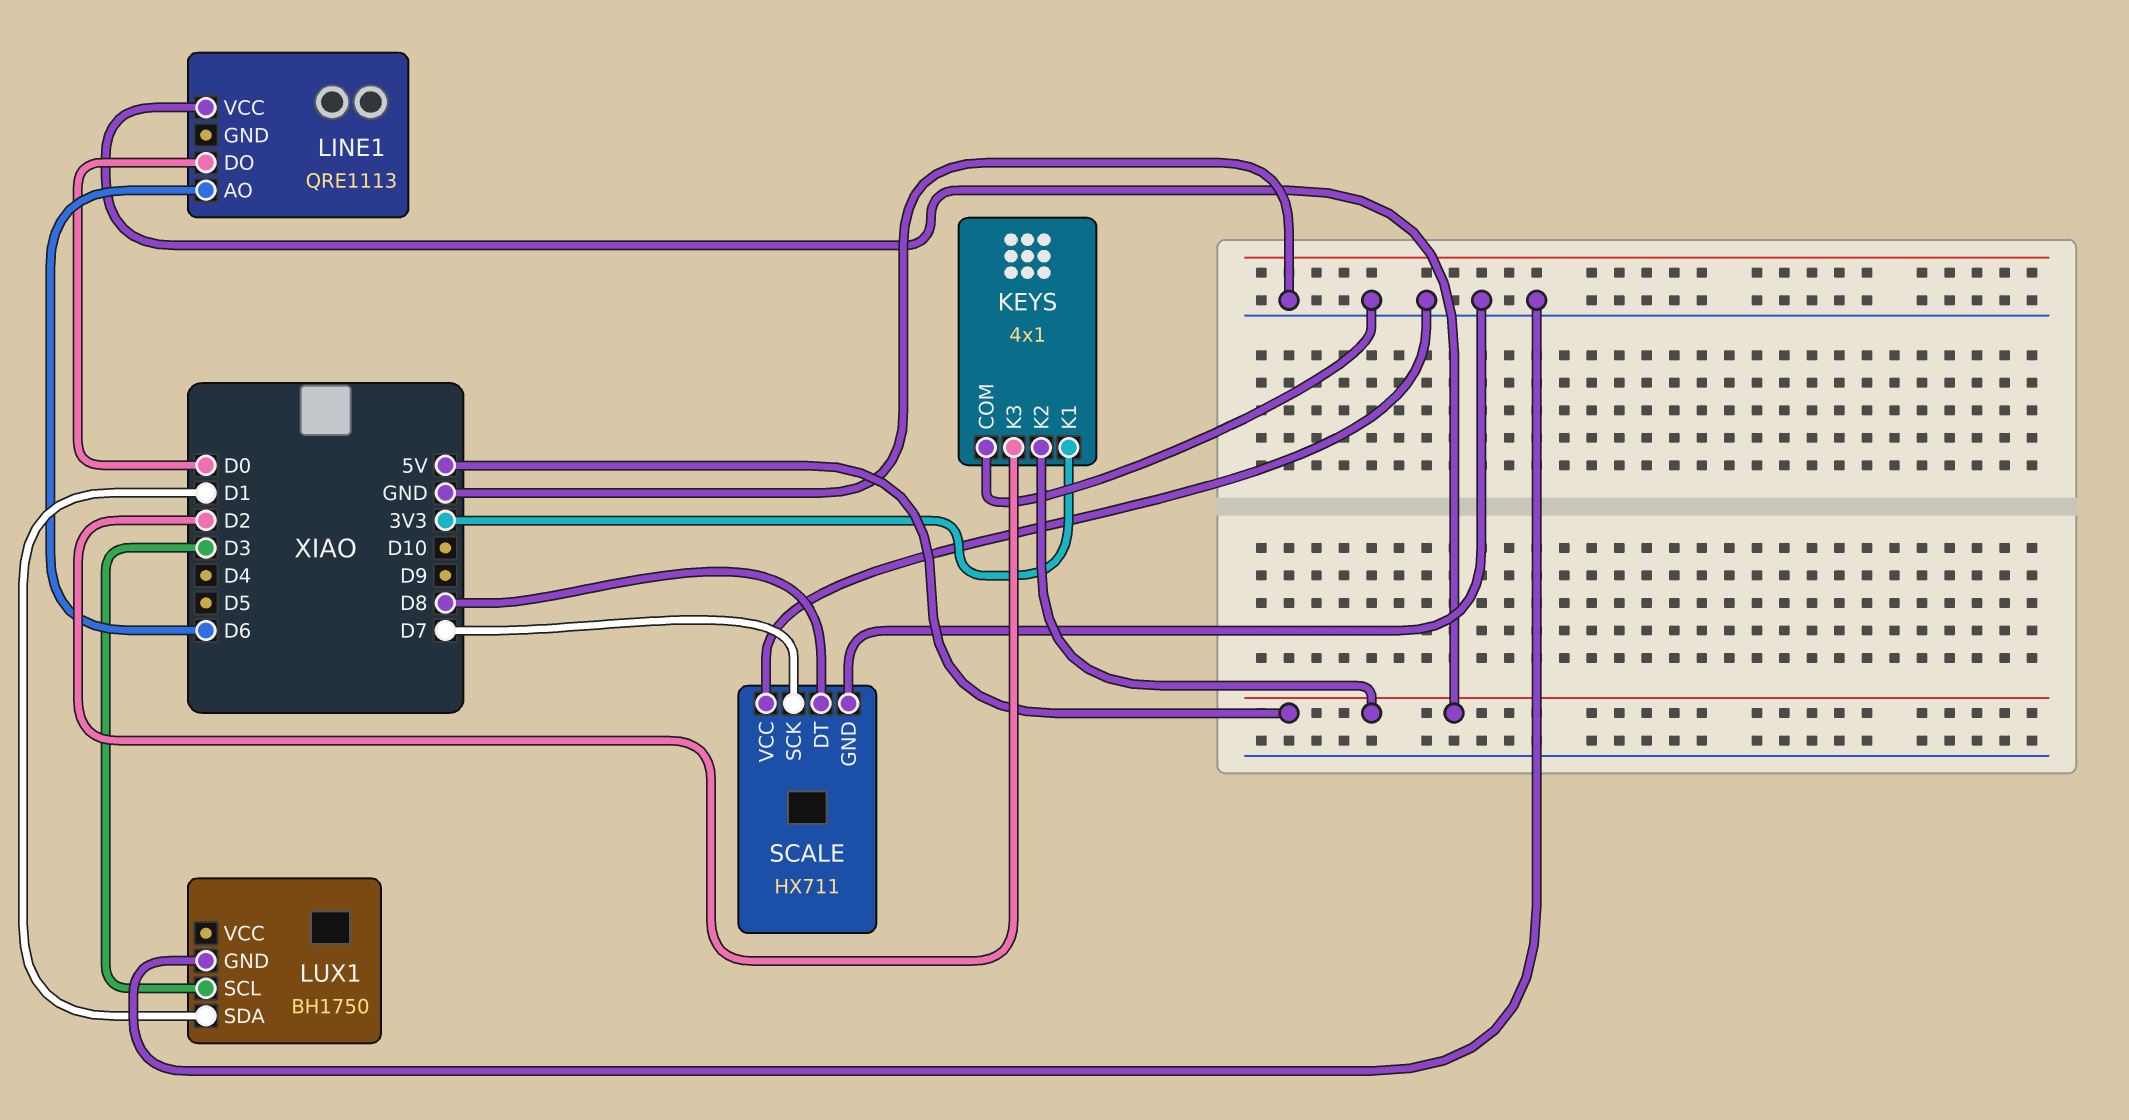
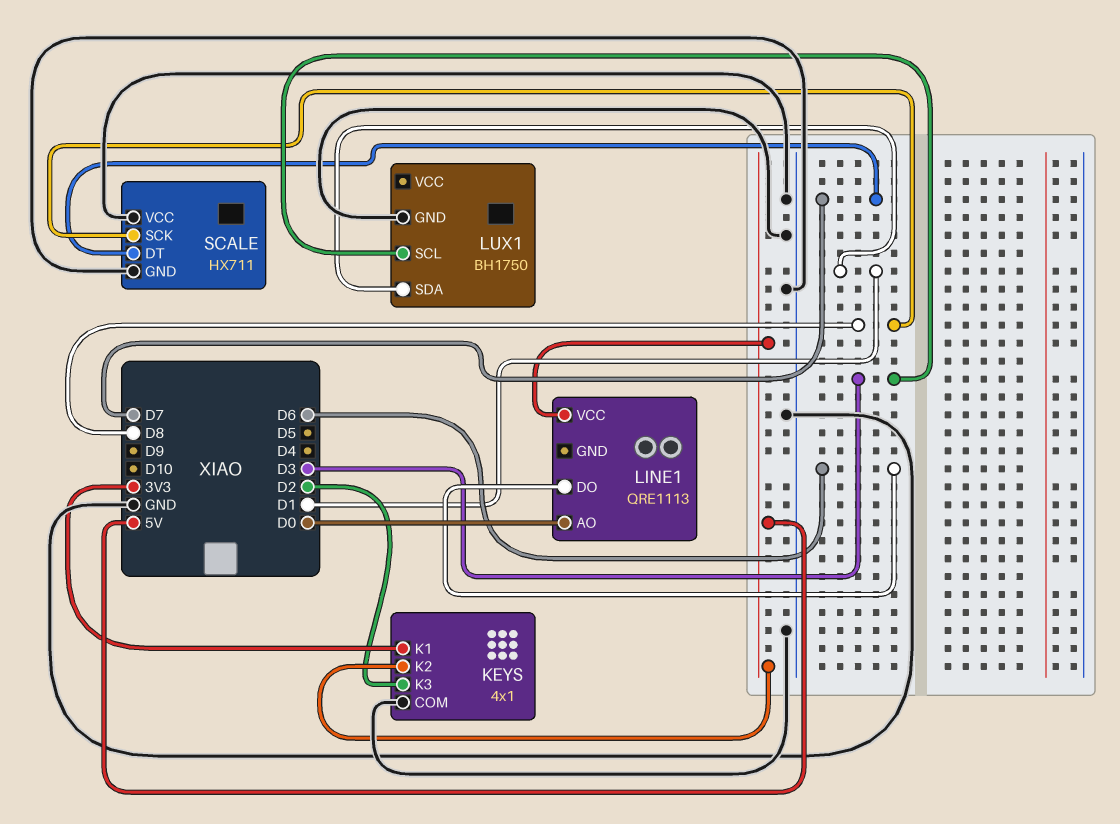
LINE1 pin AO: D6 -> D0
LINE1 pin DO: D0 -> D6
SCALE pin DT: D8 -> D7
SCALE pin SCK: D7 -> D8

